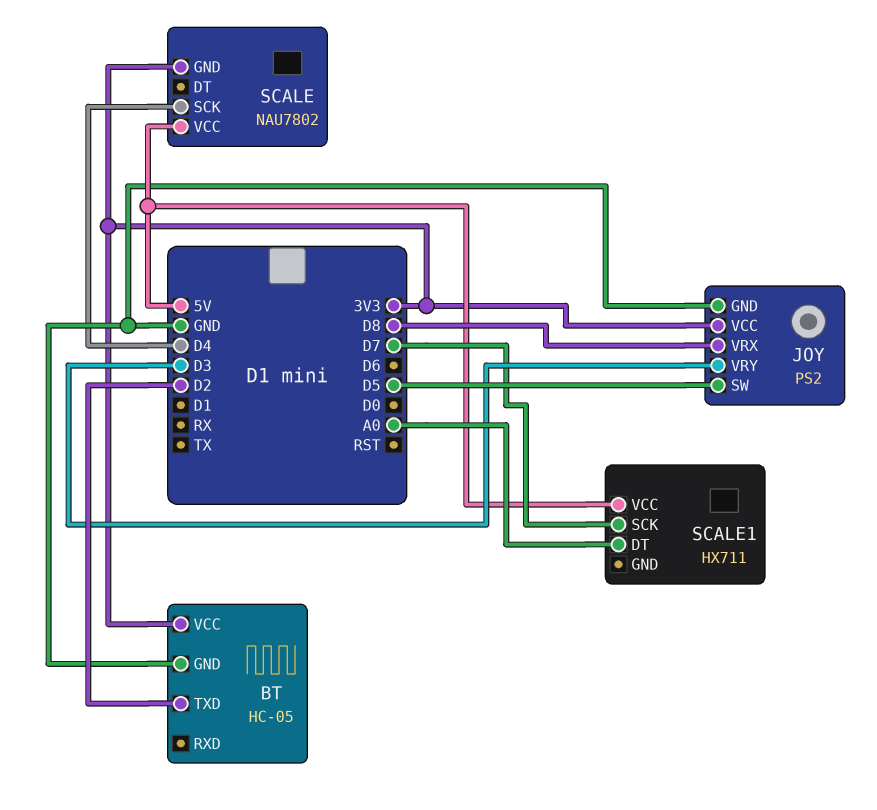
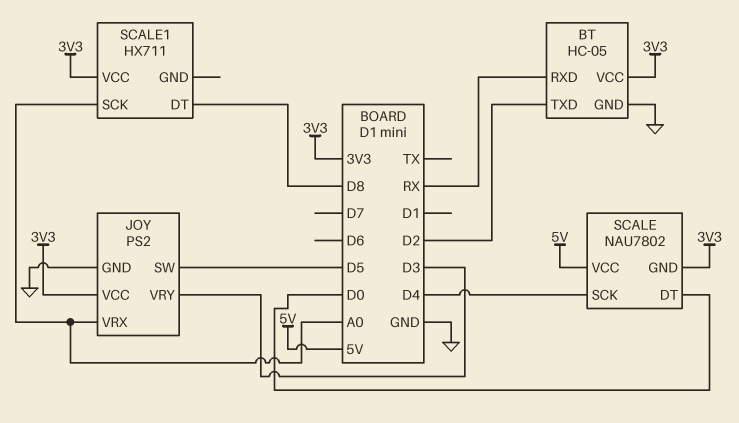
BT pin RXD: none -> RX
JOY pin VRX: D8 -> A0
SCALE pin DT: none -> D0
SCALE1 pin DT: A0 -> D8
SCALE1 pin SCK: D7 -> A0
SCALE1 pin VCC: 5V -> 3V3

